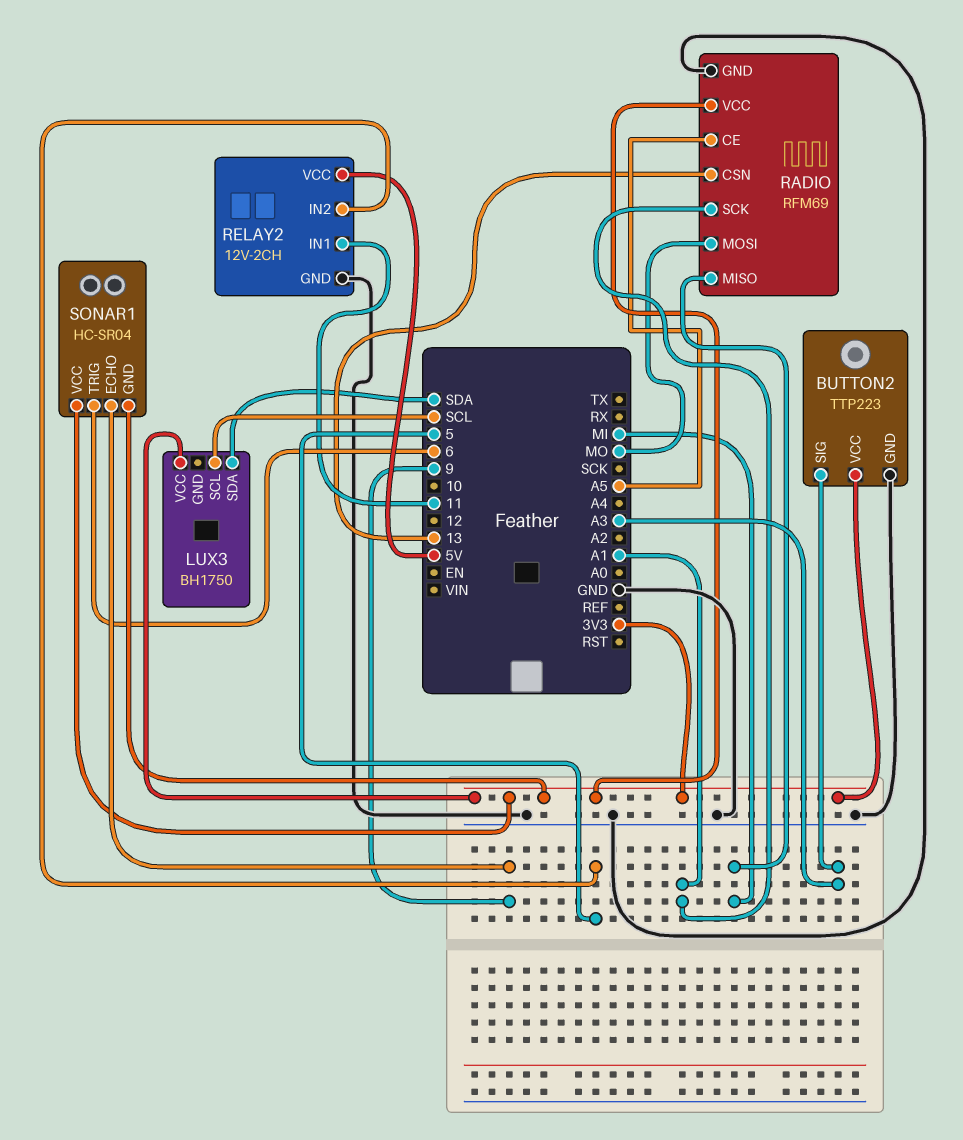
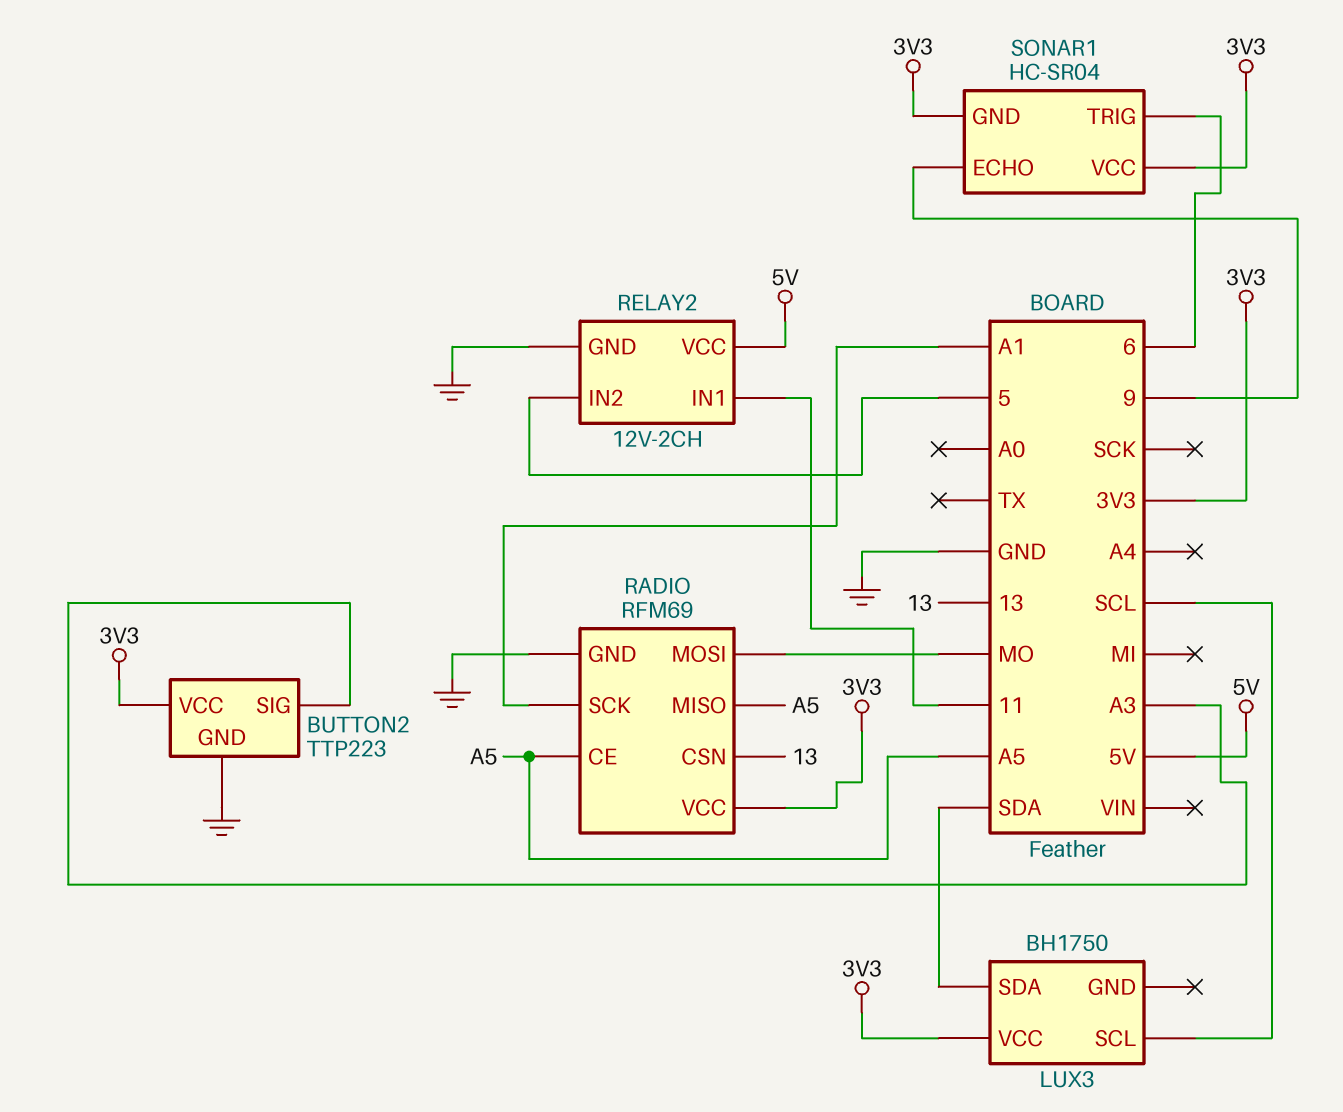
RADIO pin MISO: MI -> A5

